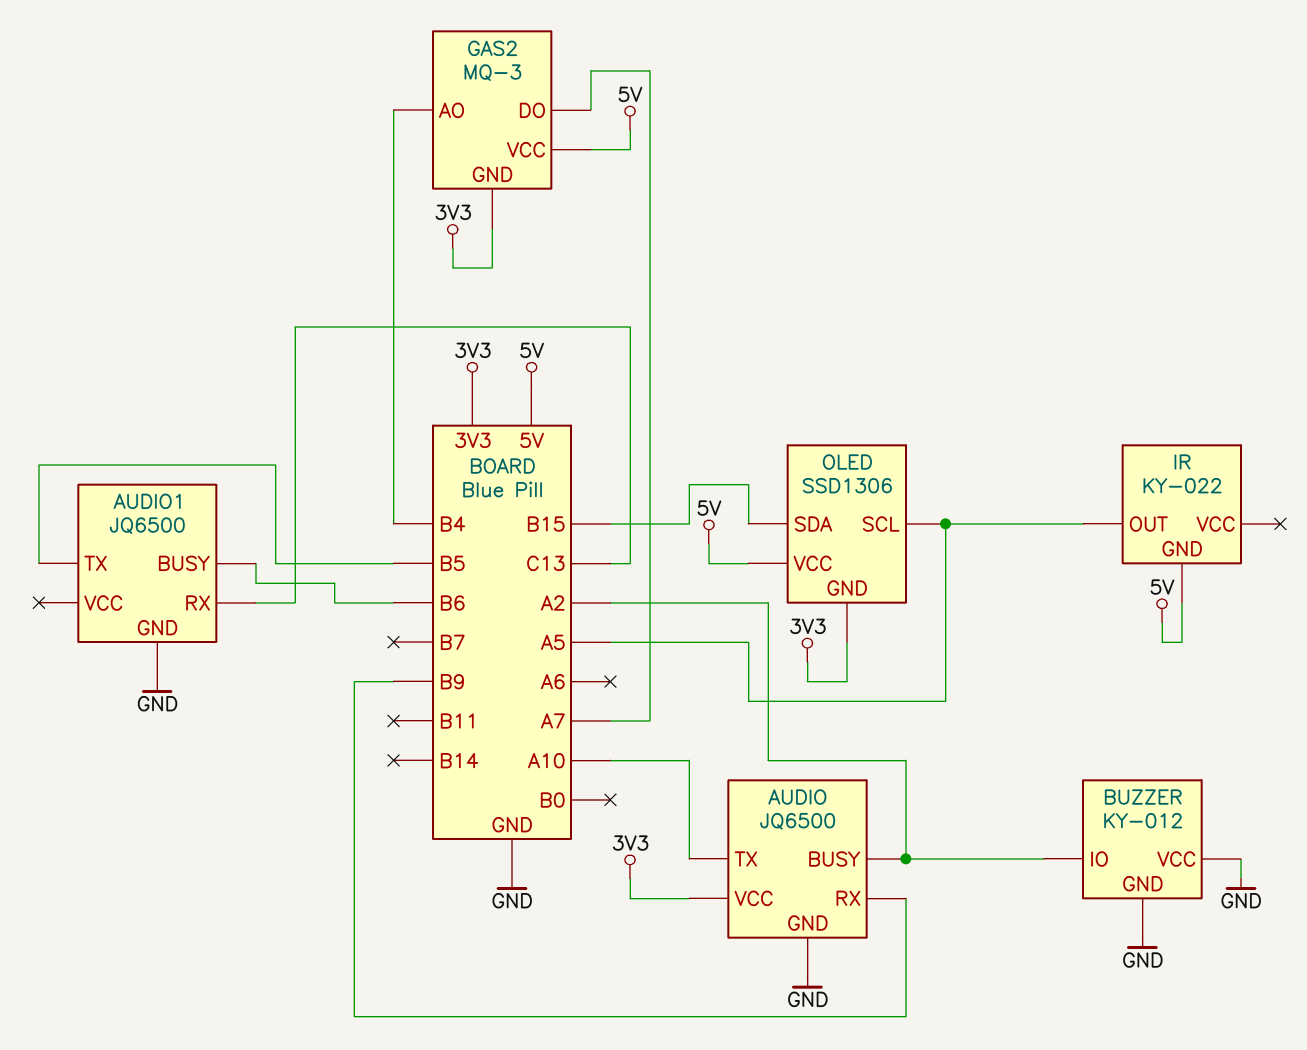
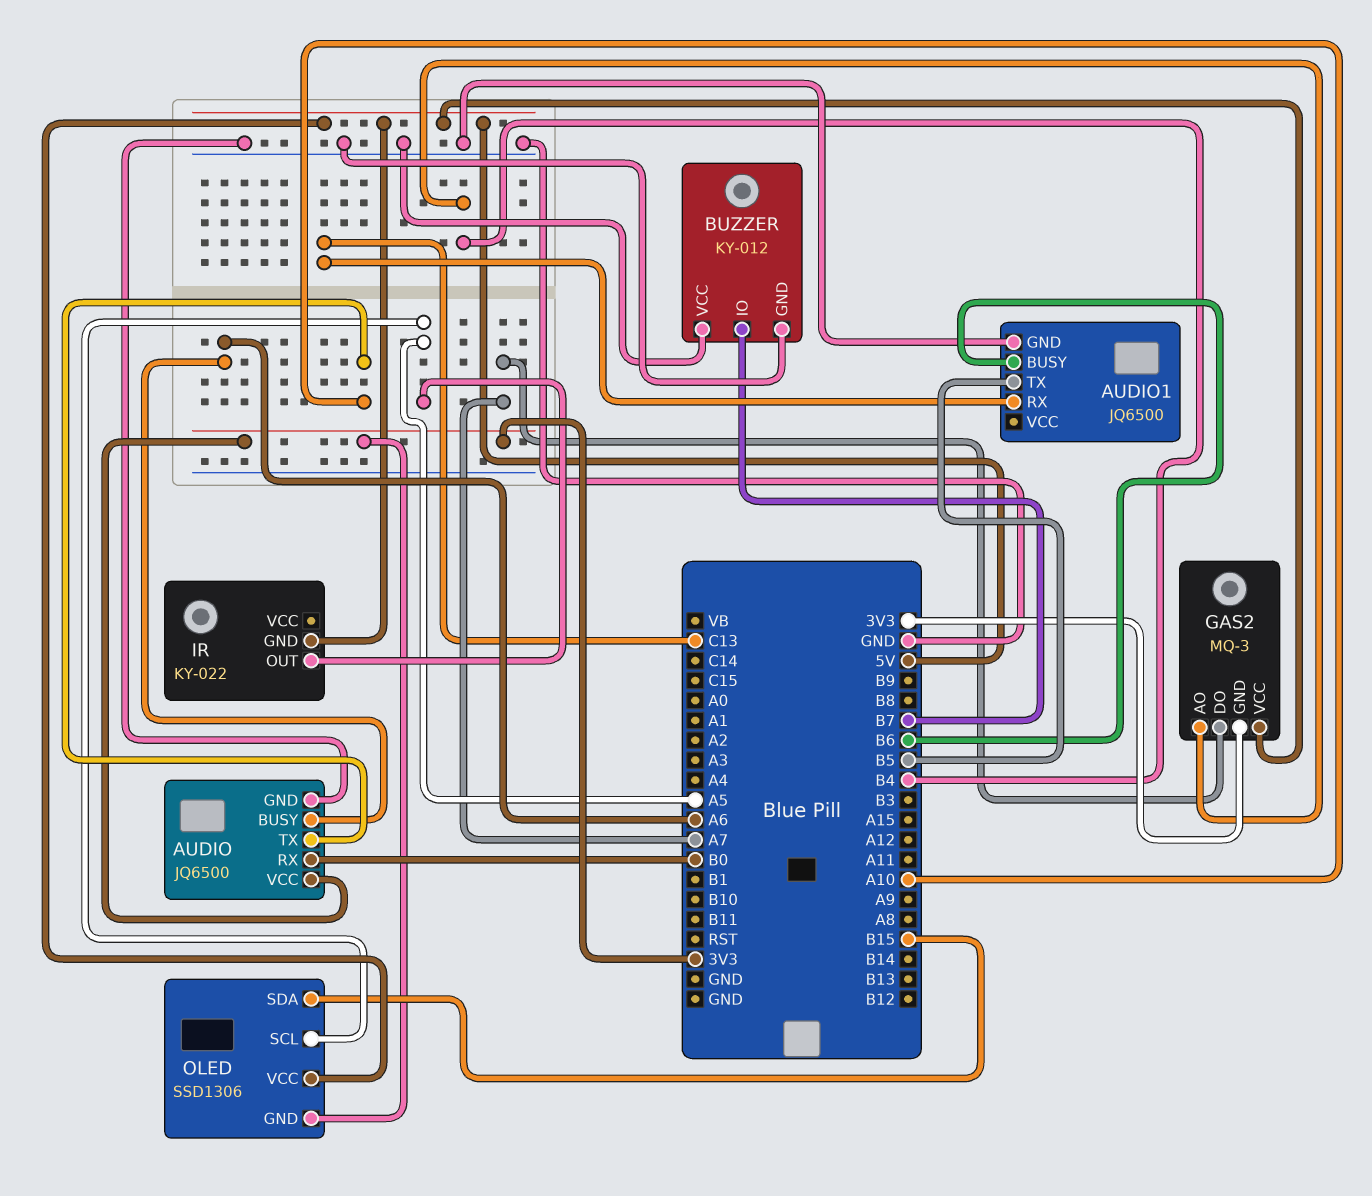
AUDIO pin BUSY: A2 -> A6
AUDIO pin RX: B9 -> B0
BUZZER pin IO: A2 -> B7

